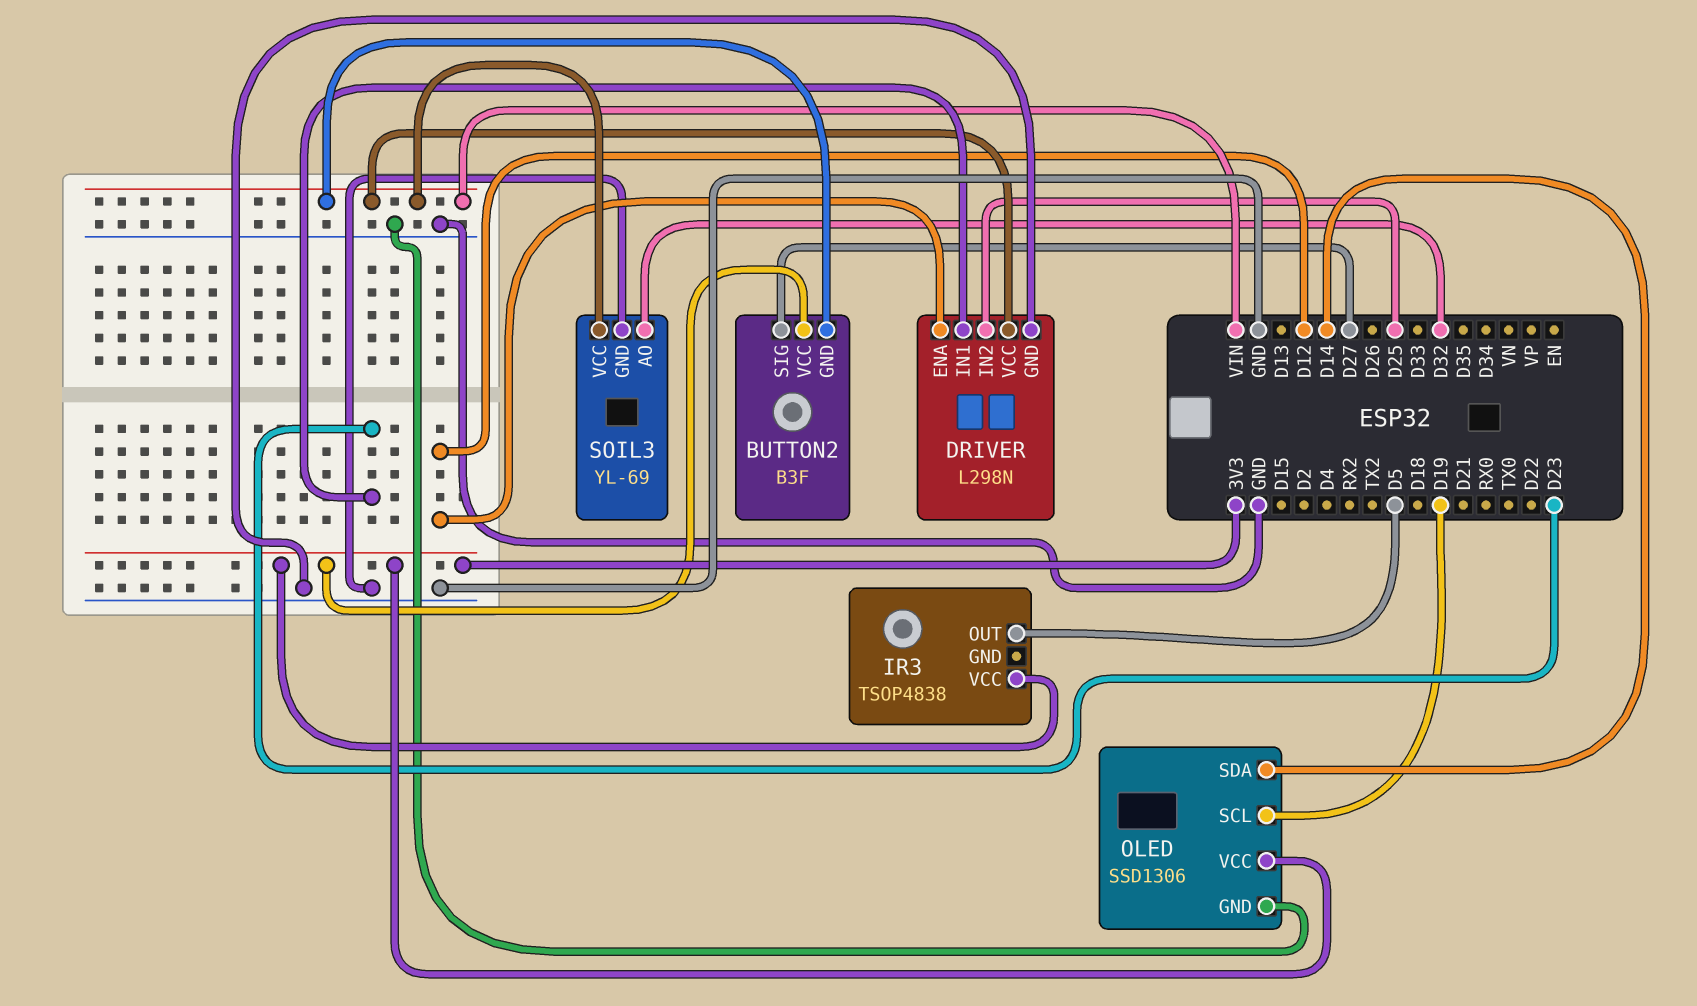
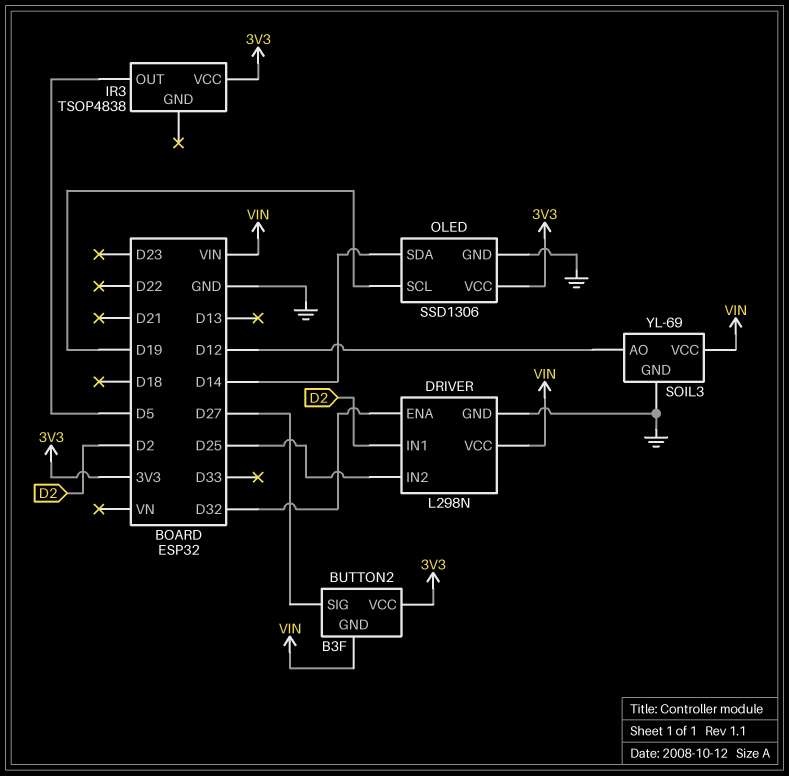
DRIVER pin ENA: D12 -> D32
DRIVER pin IN1: D23 -> D2
SOIL3 pin AO: D32 -> D12

